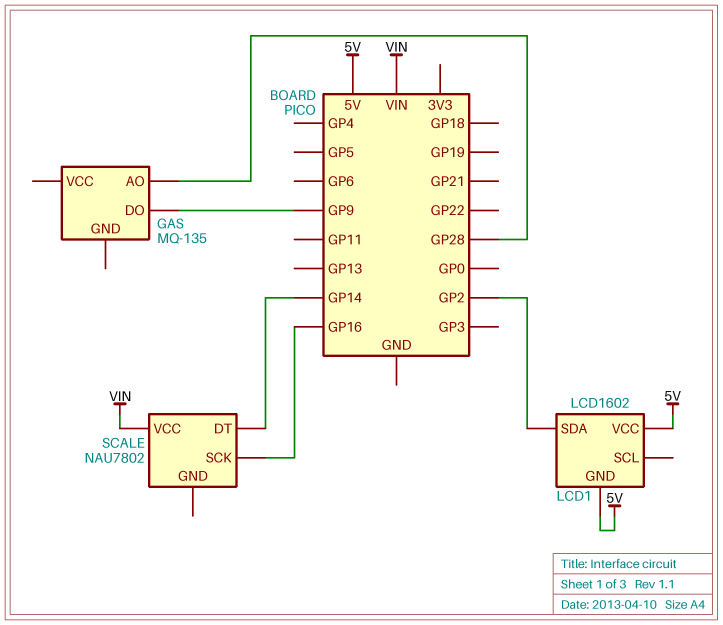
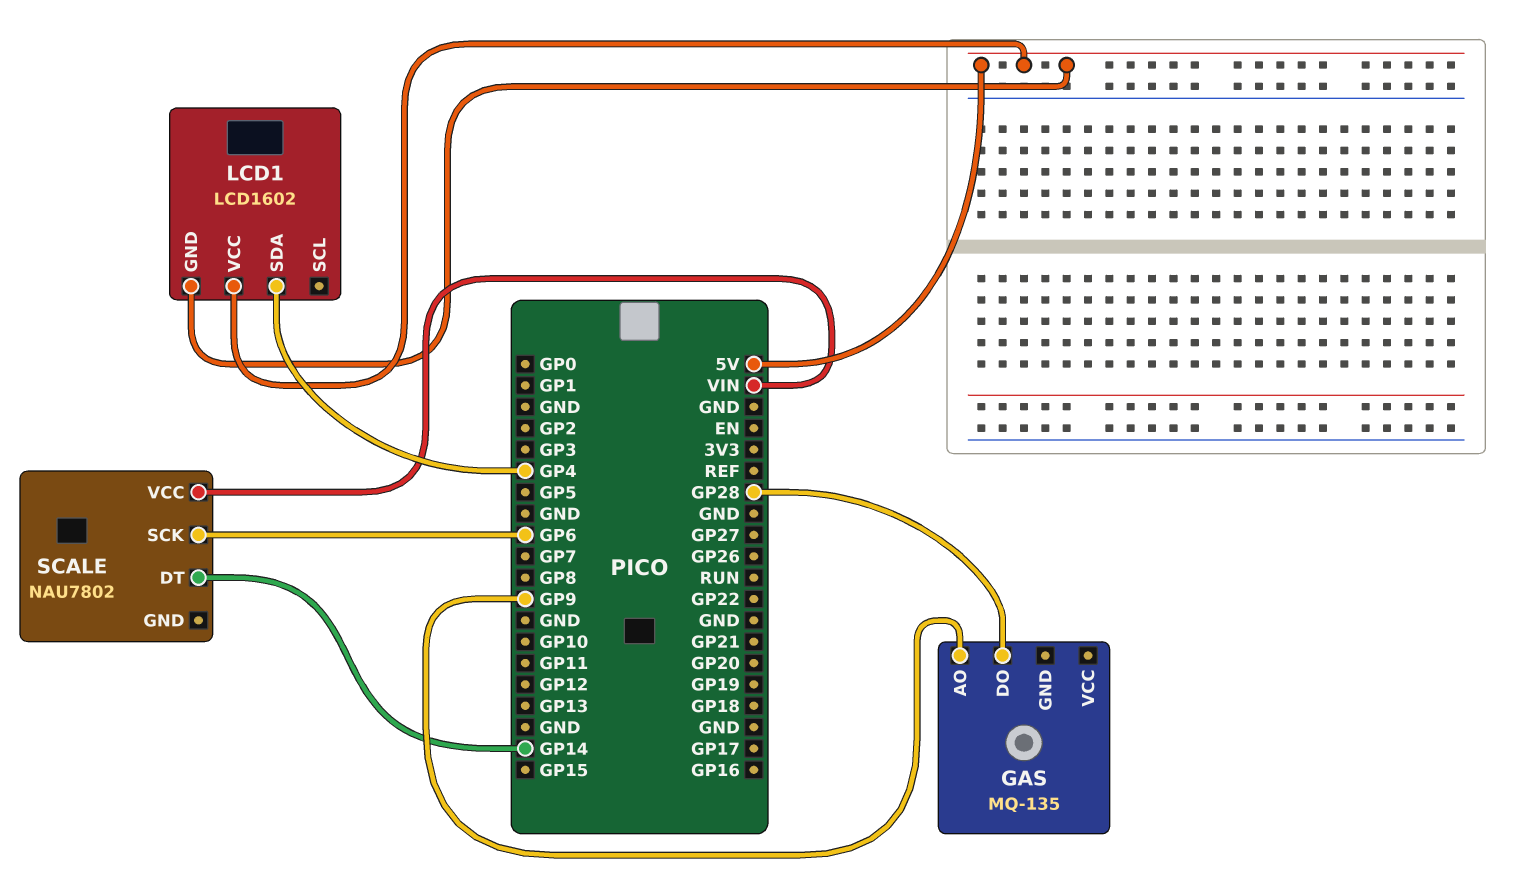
GAS pin AO: GP28 -> GP9
GAS pin DO: GP9 -> GP28
LCD1 pin SDA: GP2 -> GP4
SCALE pin SCK: GP16 -> GP6

